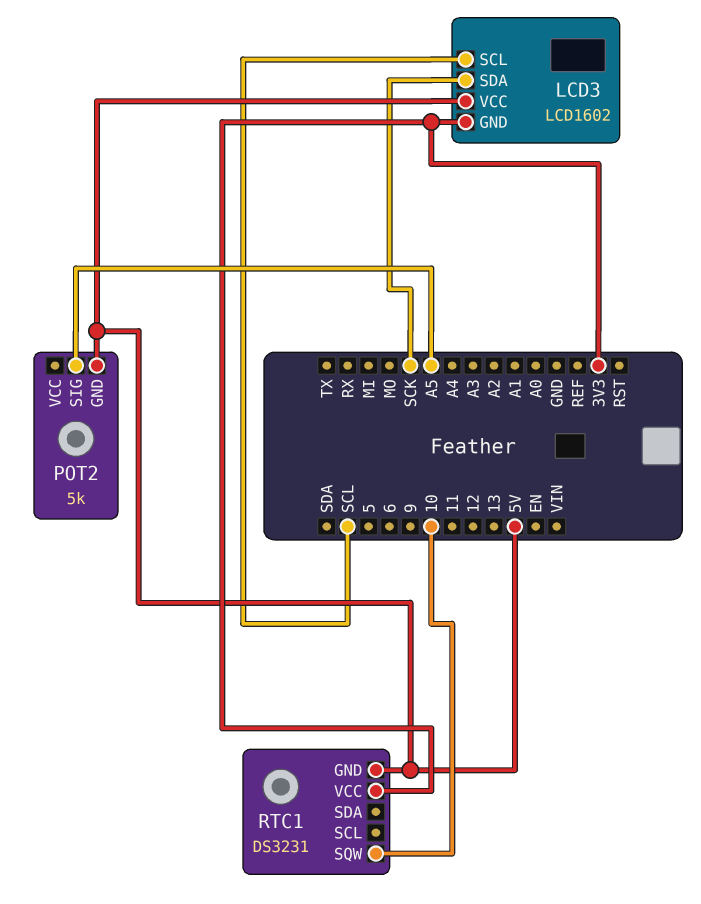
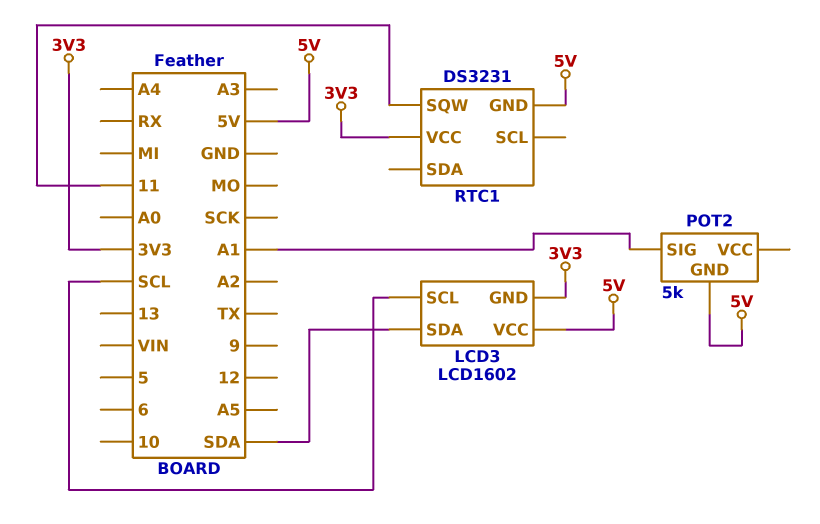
LCD3 pin SDA: SCK -> SDA
POT2 pin SIG: A5 -> A1
RTC1 pin SQW: 10 -> 11

